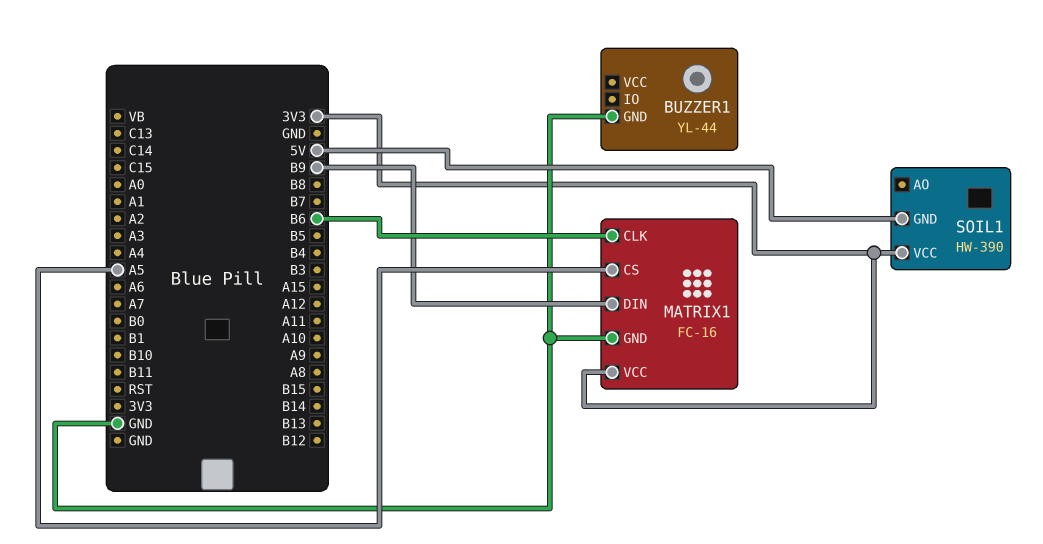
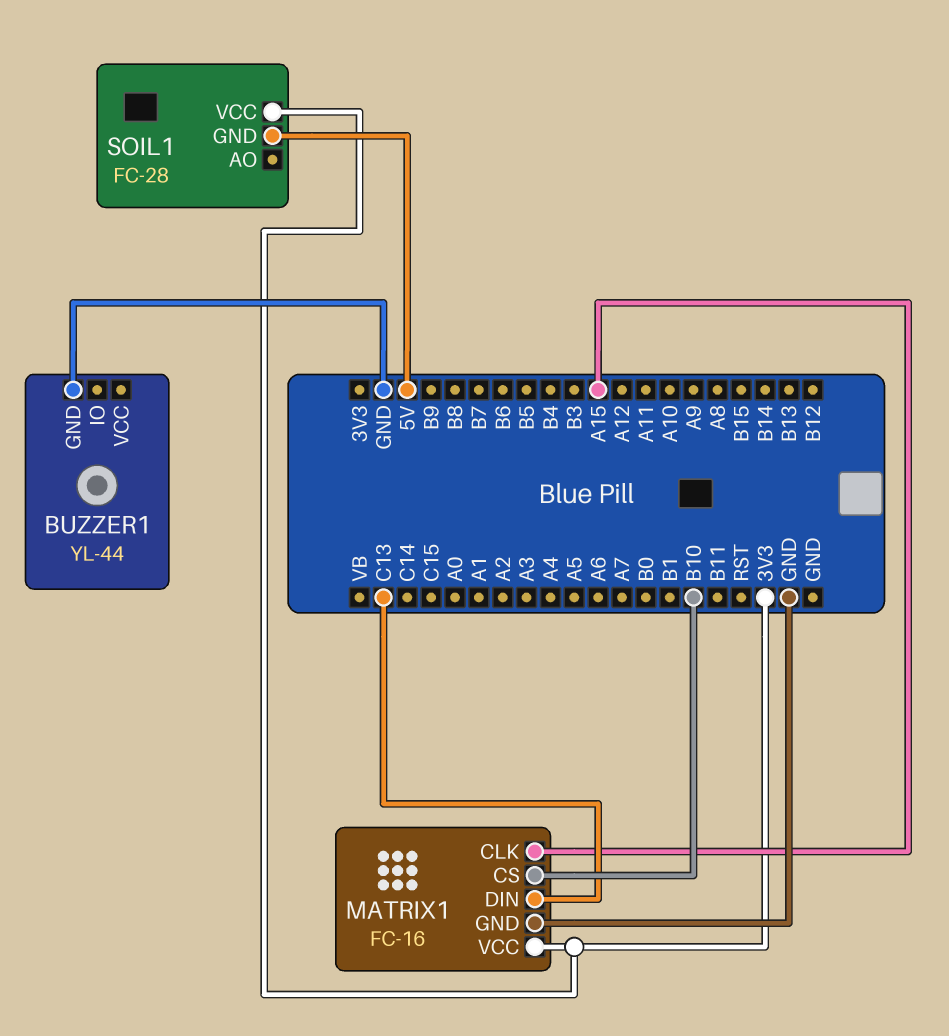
MATRIX1 pin CLK: B6 -> A15
MATRIX1 pin CS: A5 -> B10
MATRIX1 pin DIN: B9 -> C13
SOIL1: HW-390 -> FC-28

